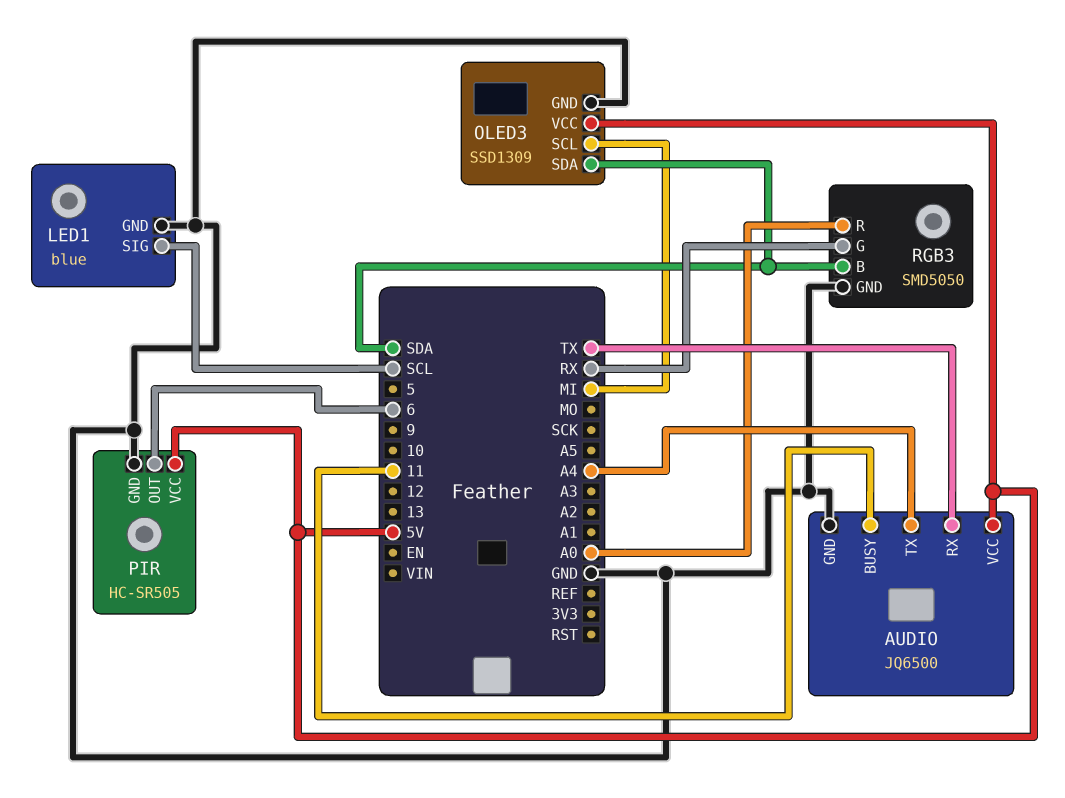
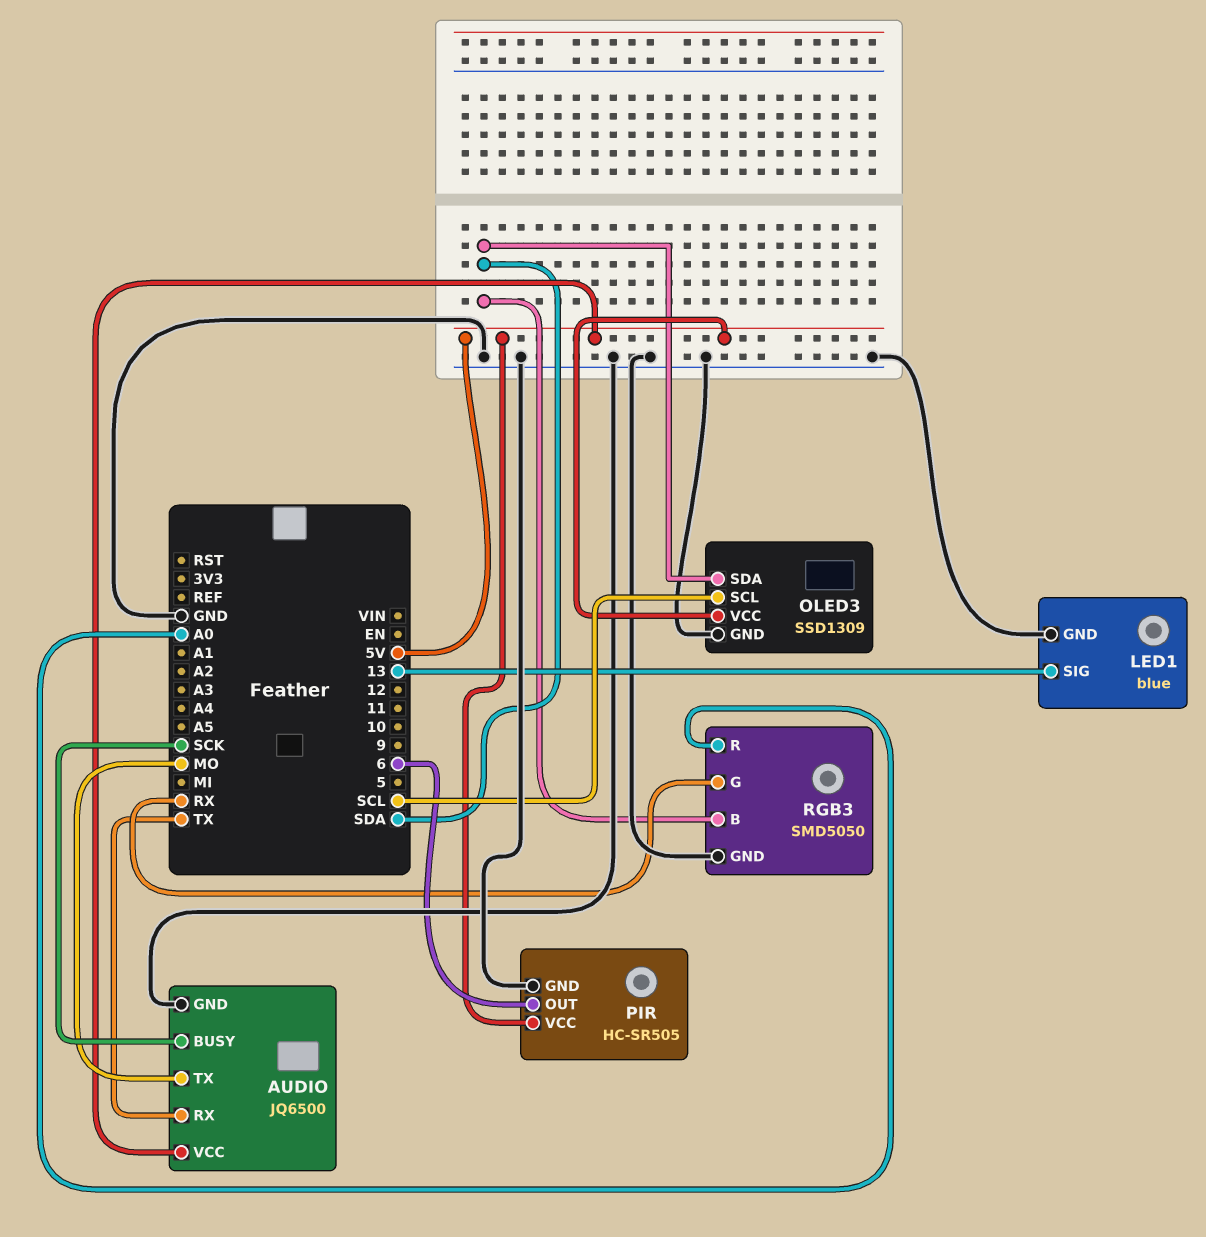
AUDIO pin BUSY: 11 -> SCK
AUDIO pin TX: A4 -> MO
LED1 pin SIG: SCL -> 13
OLED3 pin SCL: MI -> SCL

